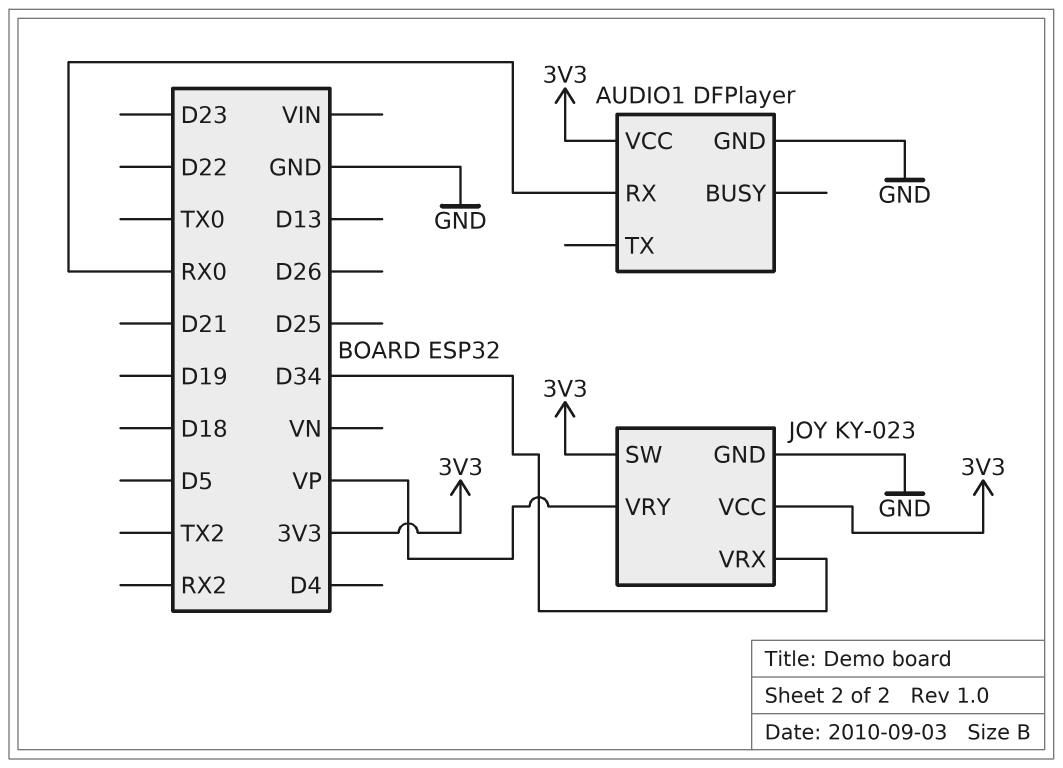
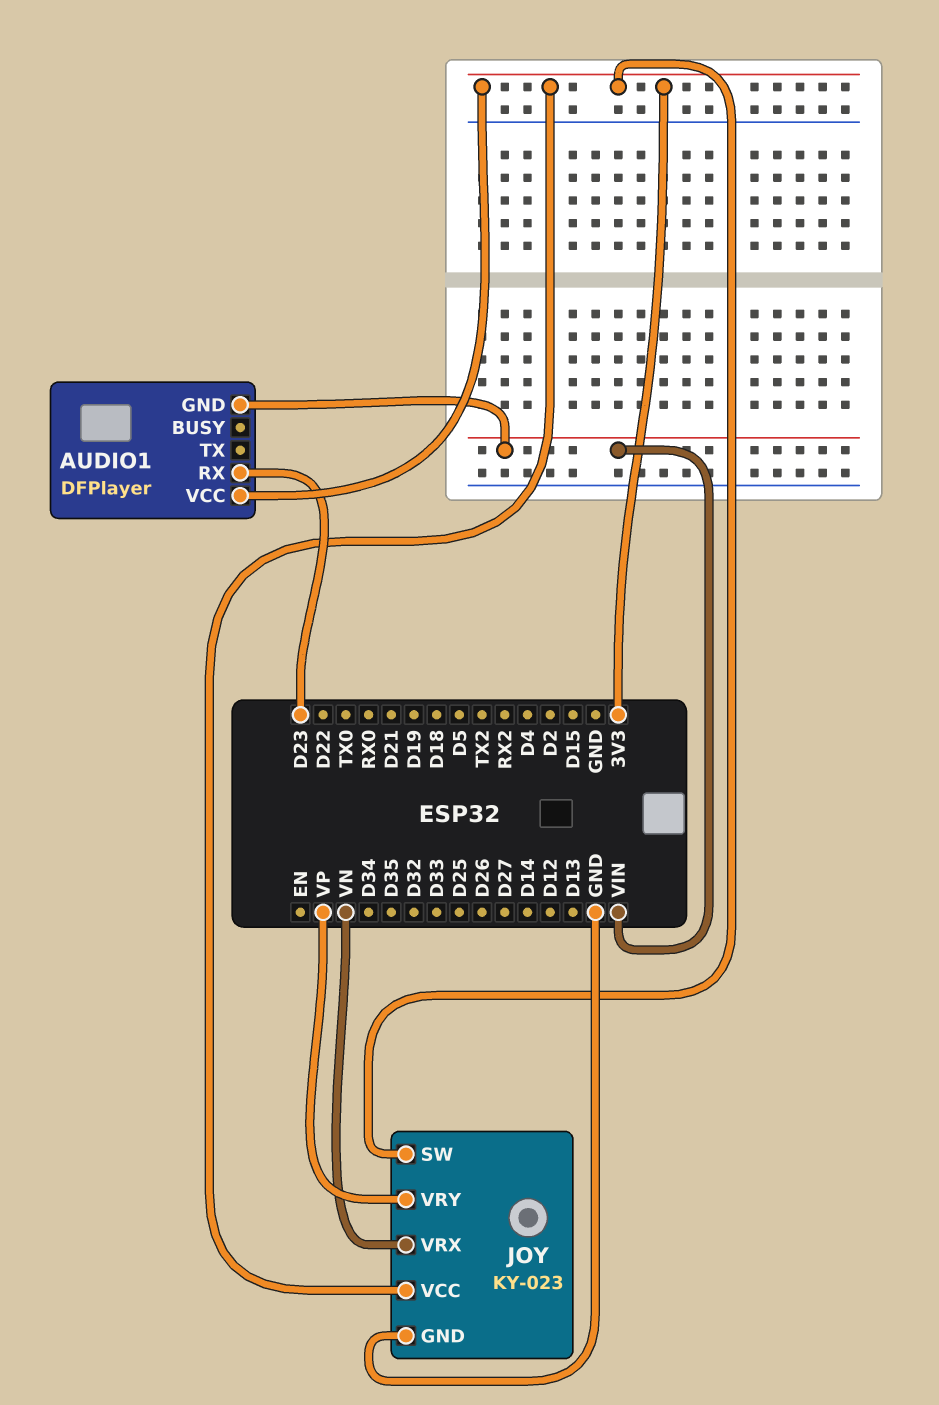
AUDIO1 pin GND: GND -> VIN
AUDIO1 pin RX: RX0 -> D23
JOY pin VRX: D34 -> VN

